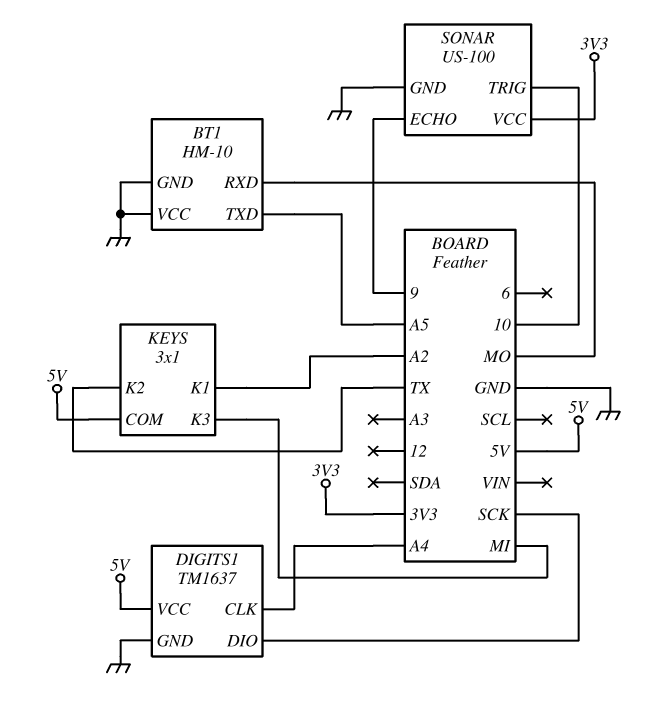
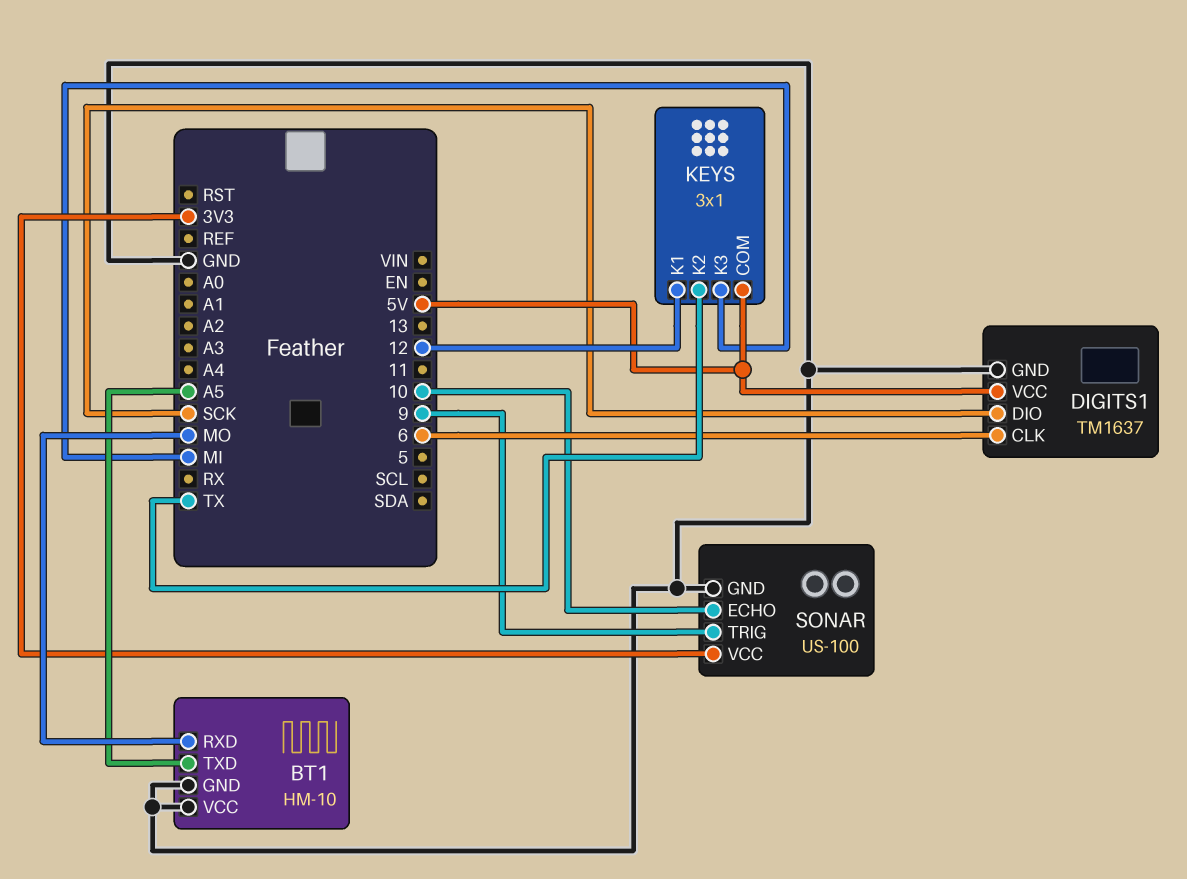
DIGITS1 pin CLK: A4 -> 6
KEYS pin K1: A2 -> 12
SONAR pin ECHO: 9 -> 10
SONAR pin TRIG: 10 -> 9

